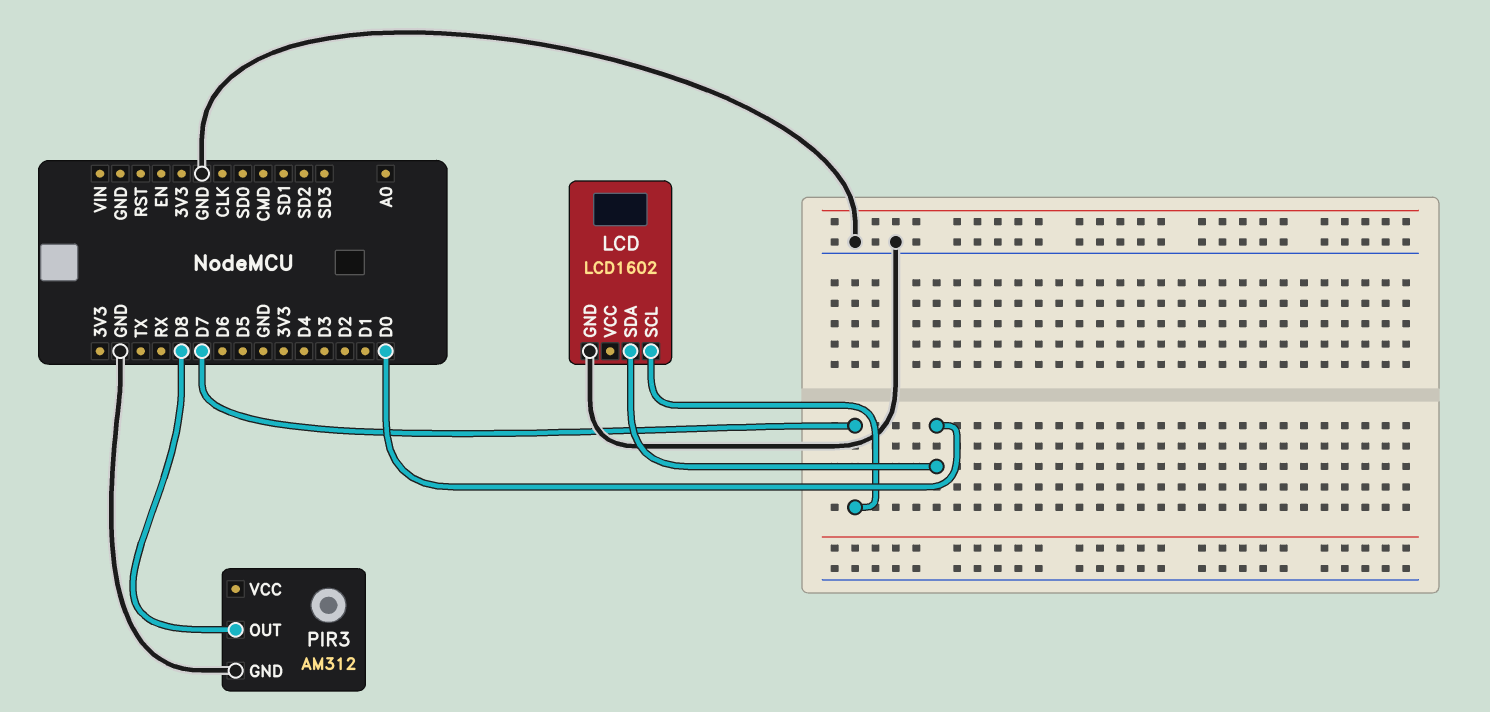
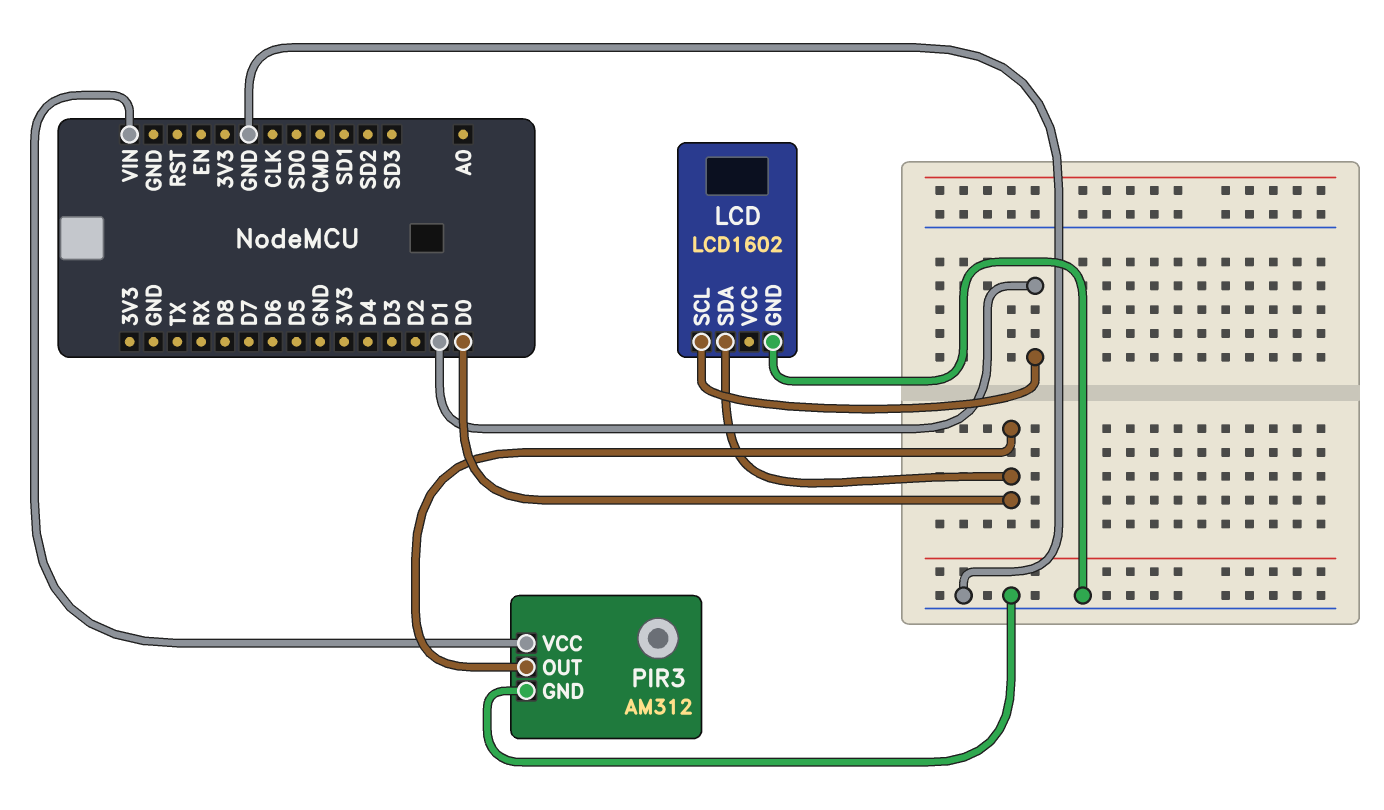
LCD pin SCL: D7 -> D1
PIR3 pin OUT: D8 -> D0
PIR3 pin VCC: none -> VIN

